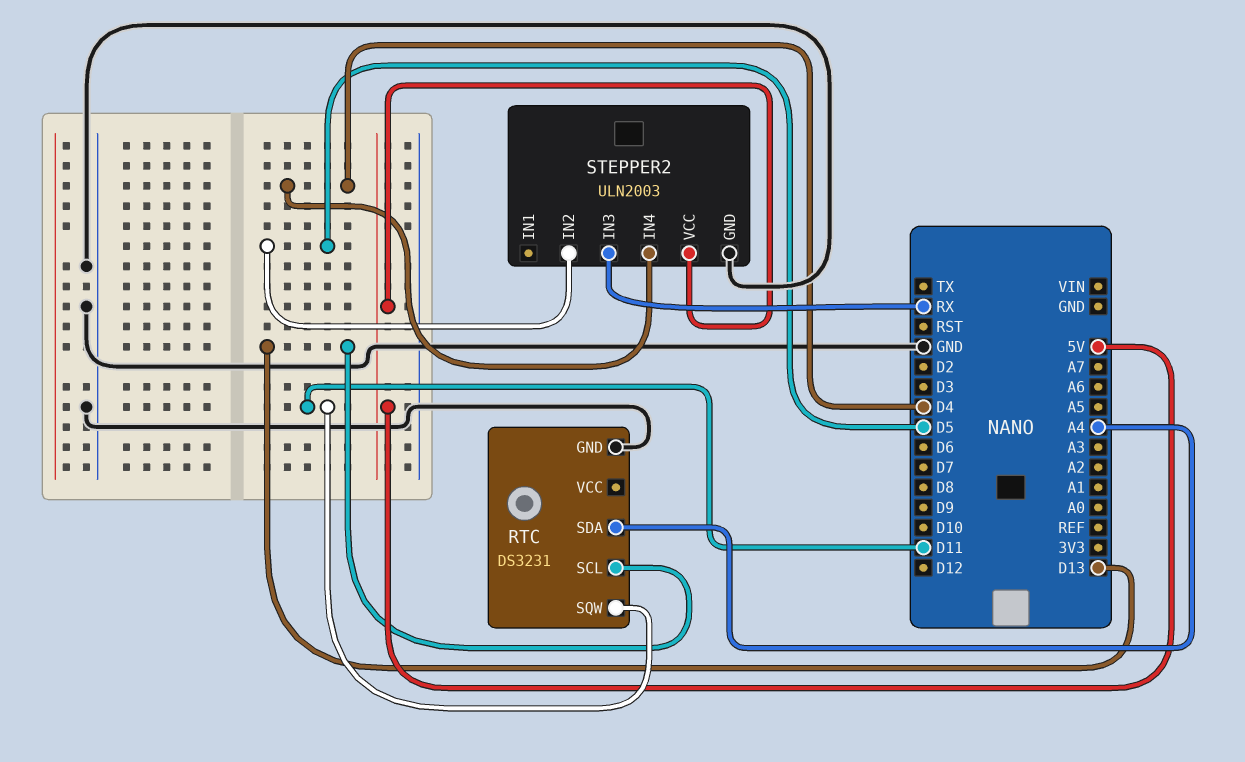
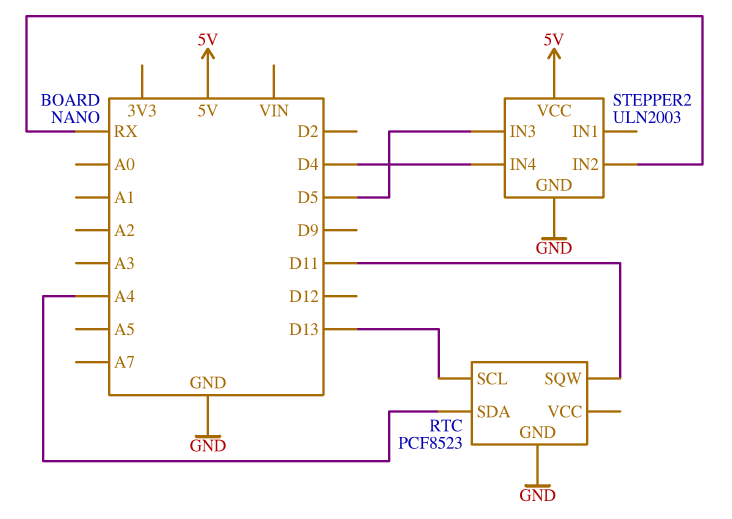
RTC: DS3231 -> PCF8523
STEPPER2 pin IN2: D5 -> RX
STEPPER2 pin IN3: RX -> D5

